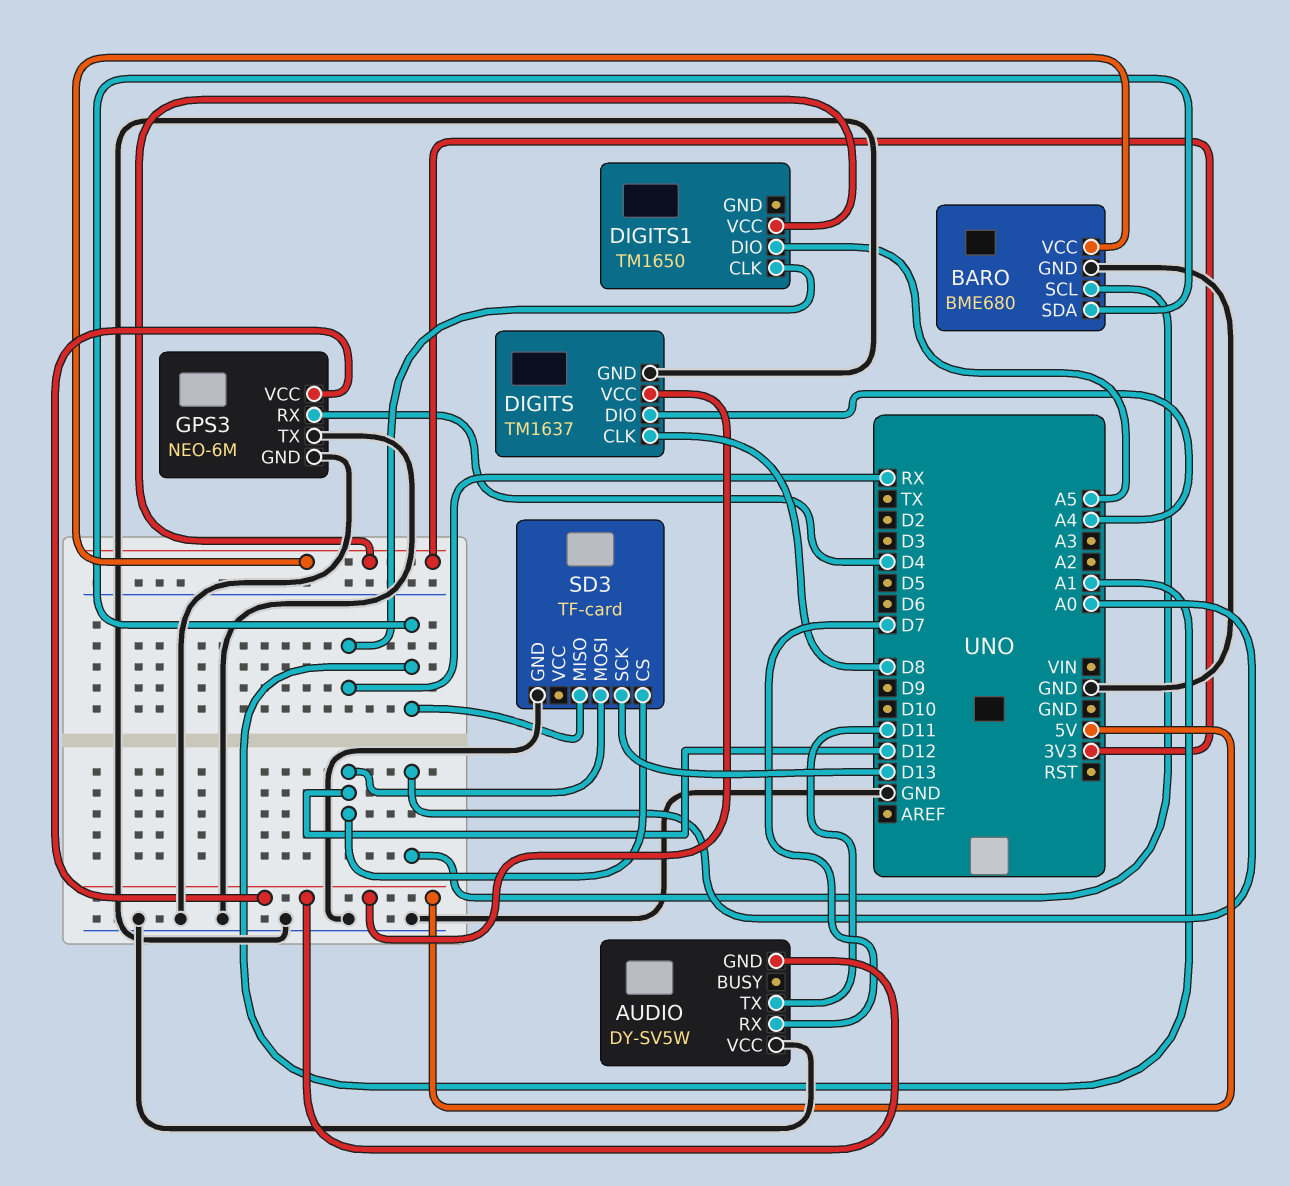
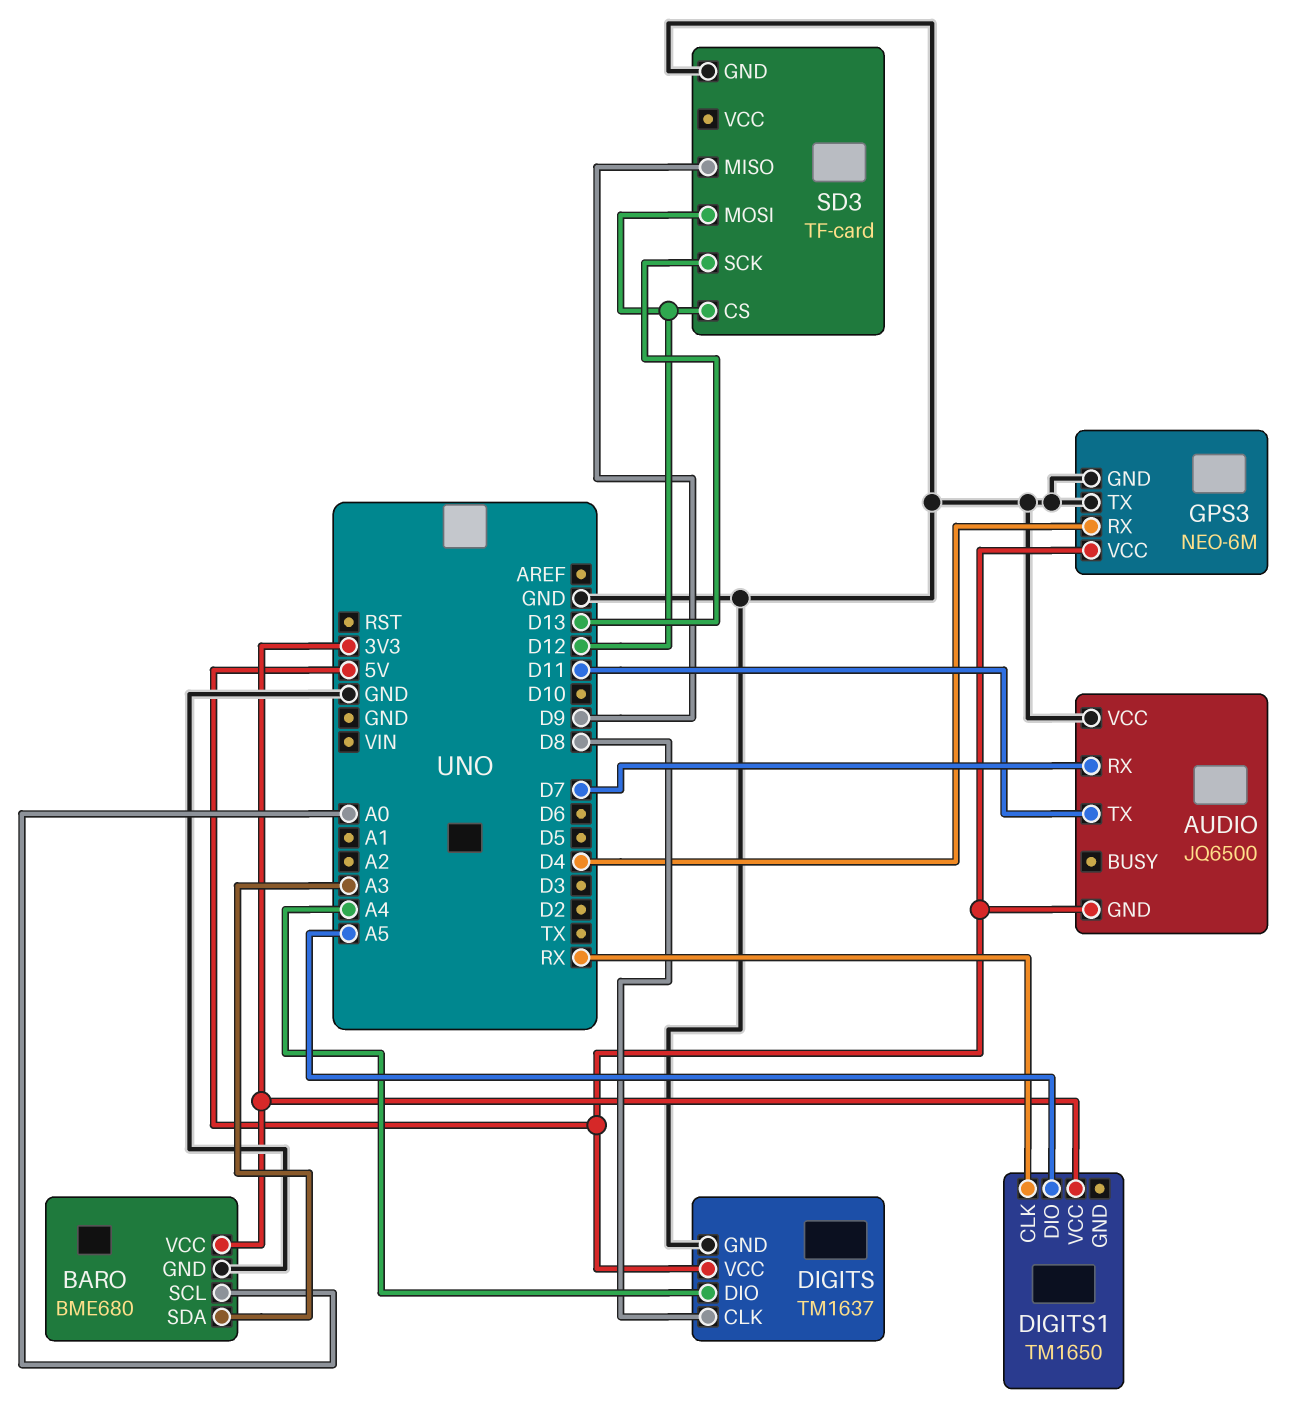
AUDIO: DY-SV5W -> JQ6500
BARO pin SDA: A1 -> A3
SD3 pin MISO: A1 -> D9

